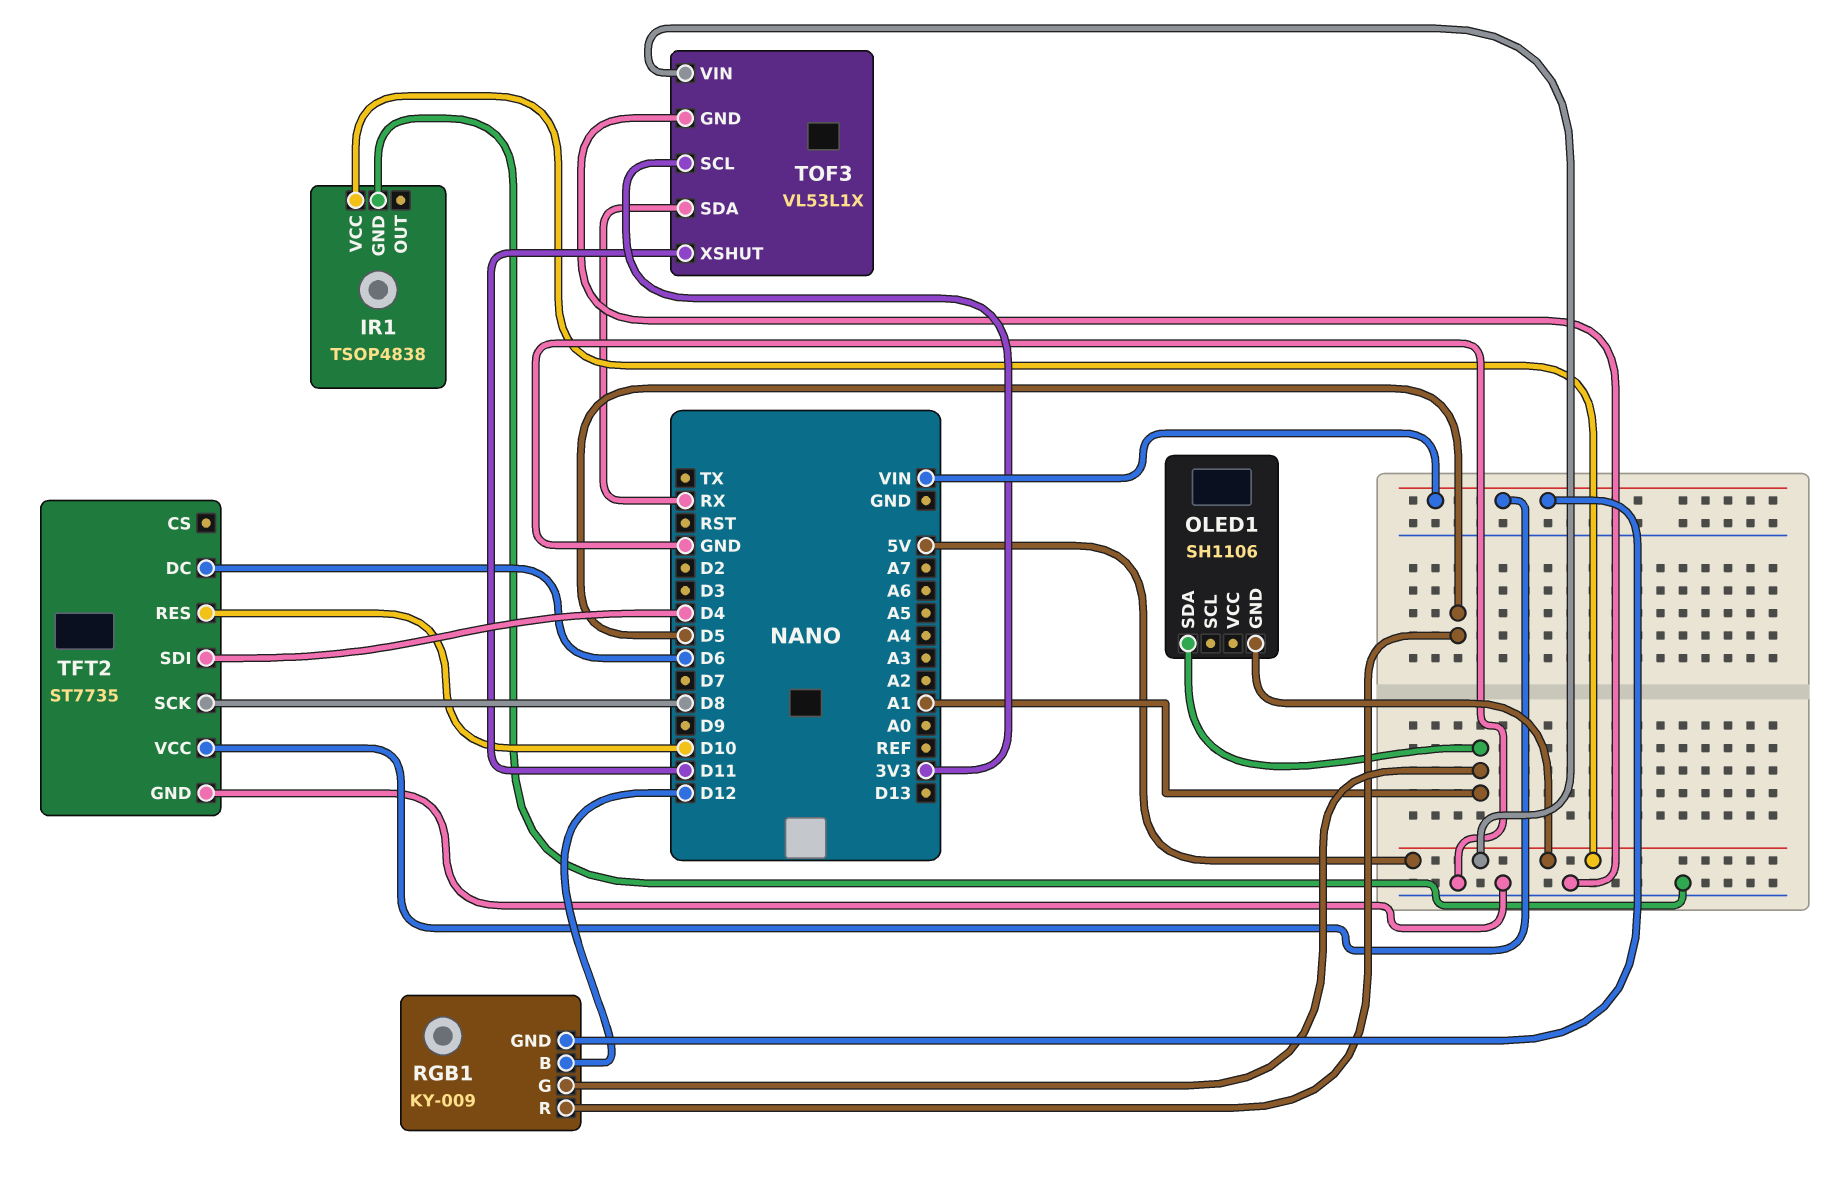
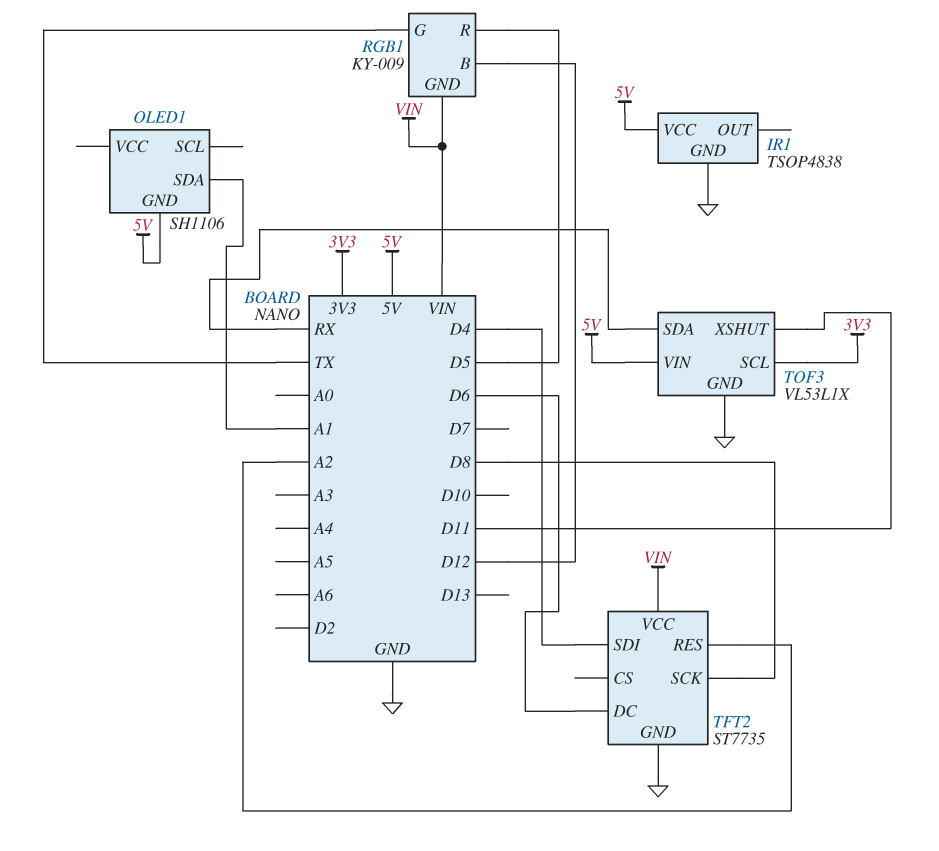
RGB1 pin G: A1 -> TX
TFT2 pin RES: D10 -> A2

